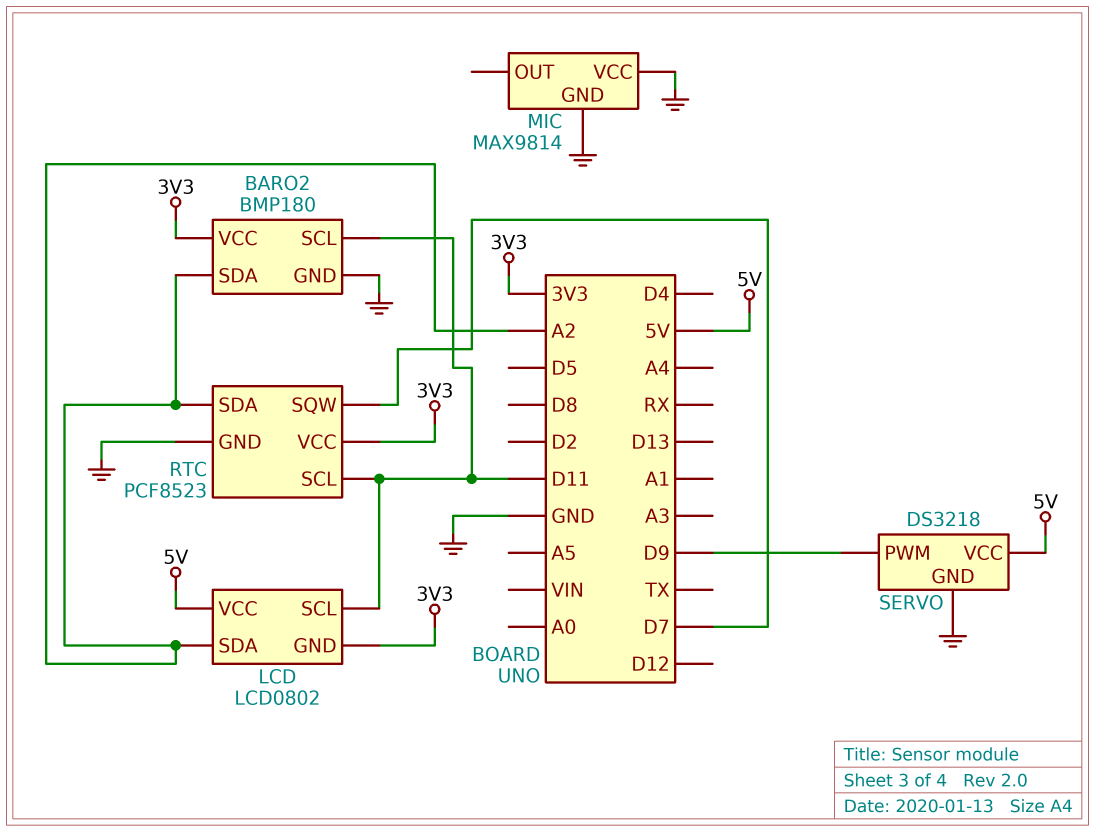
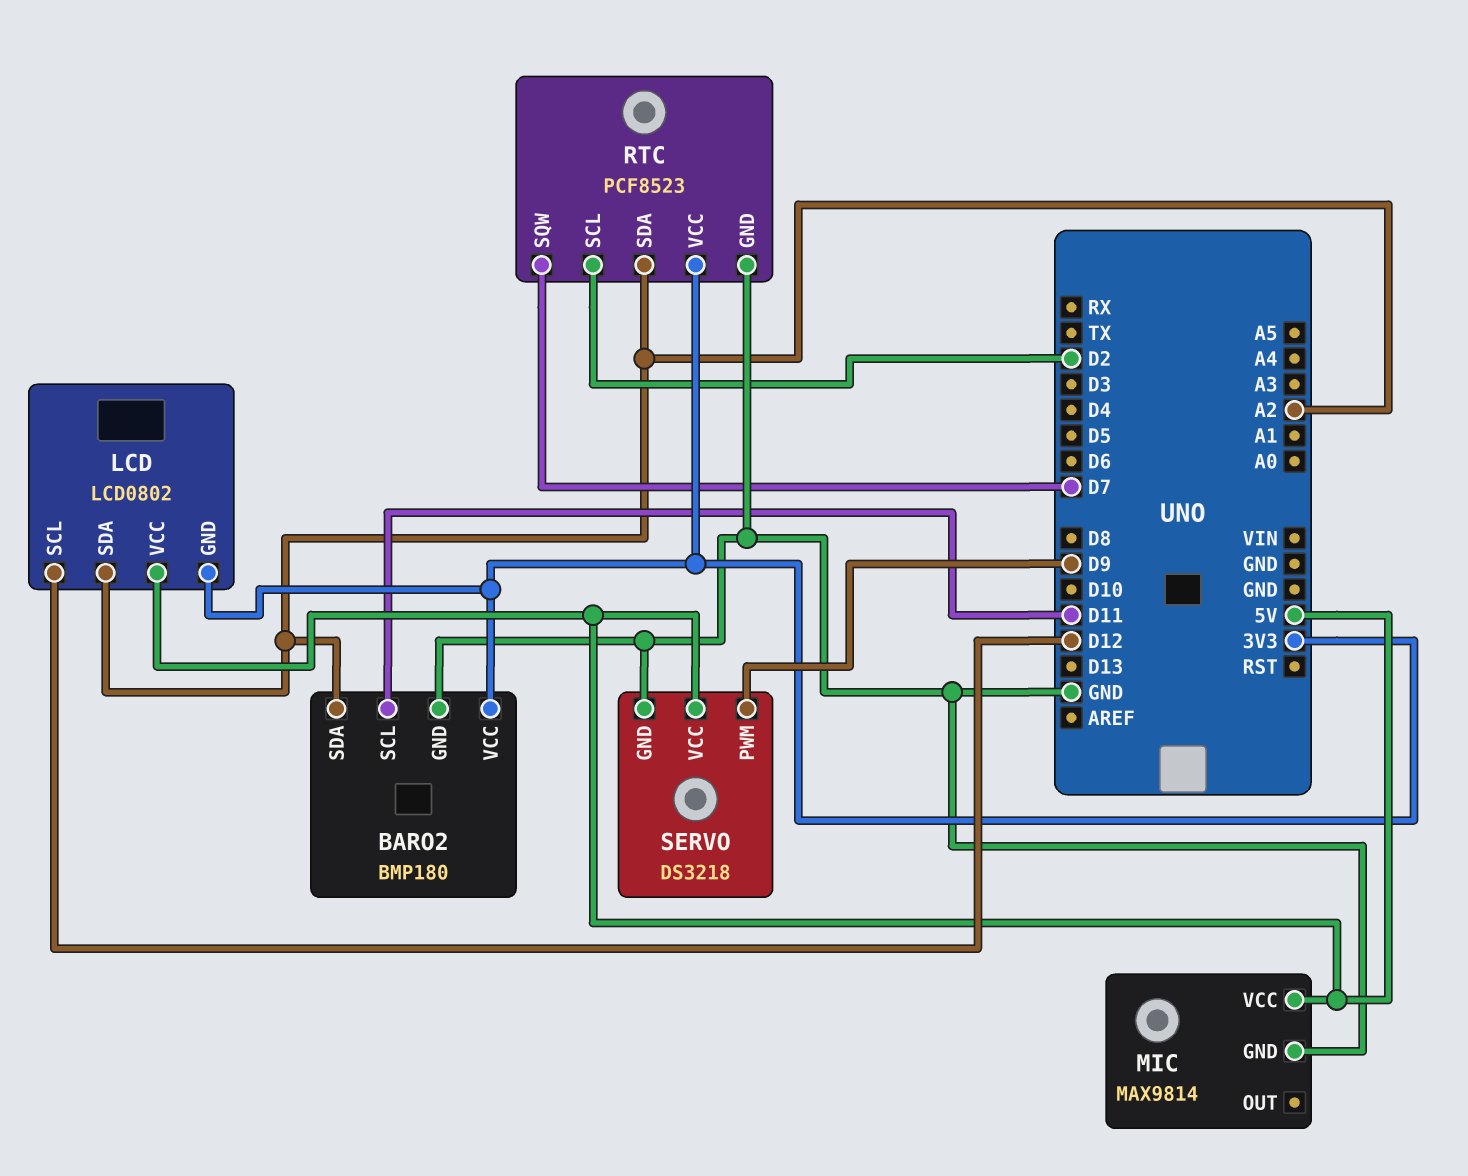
LCD pin SCL: D11 -> D12
MIC pin VCC: GND -> 5V
RTC pin SCL: D11 -> D2

